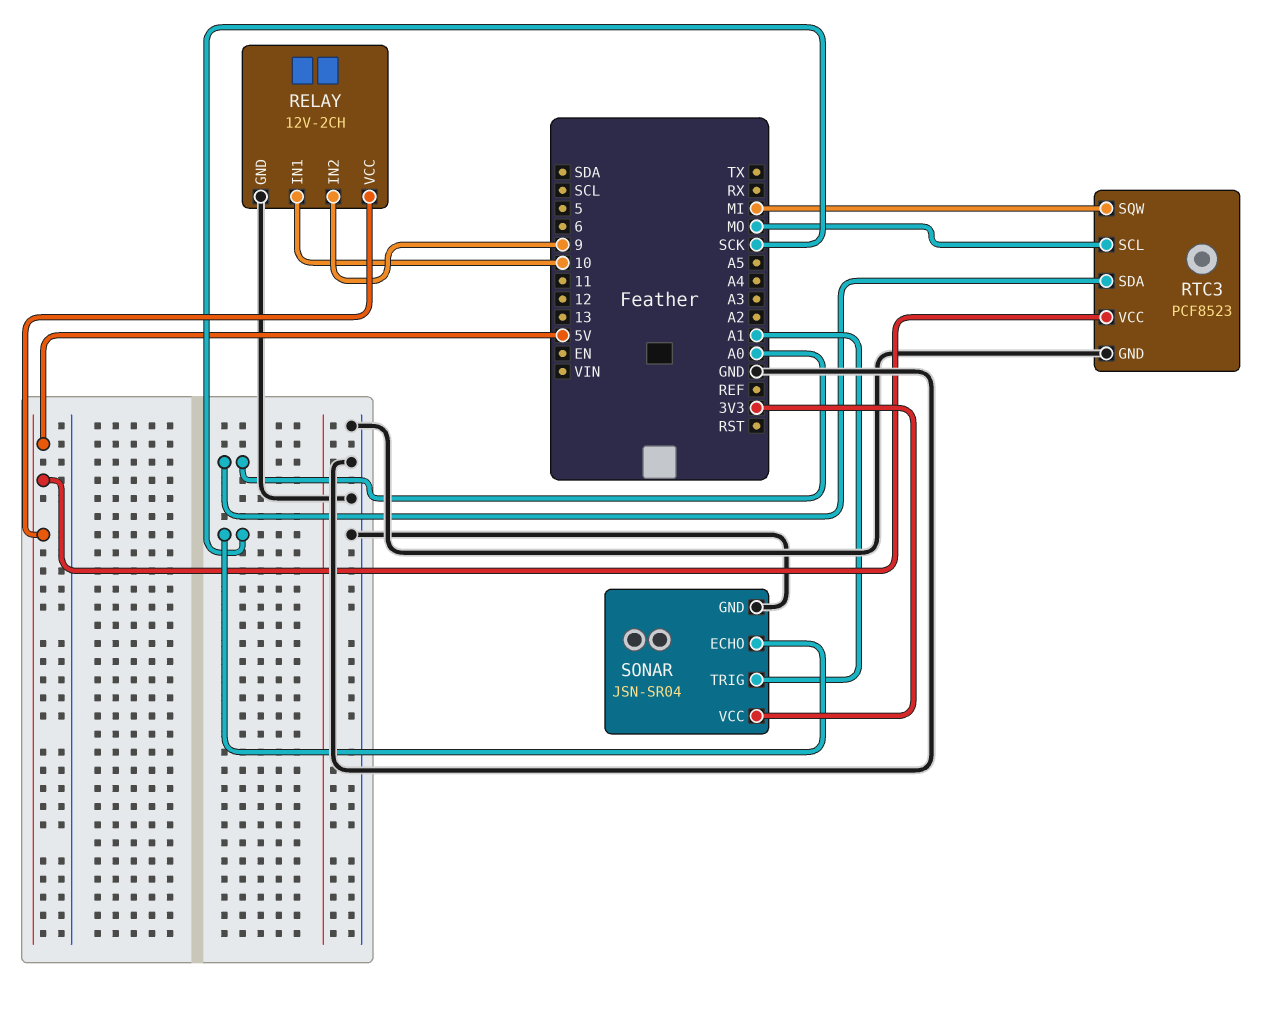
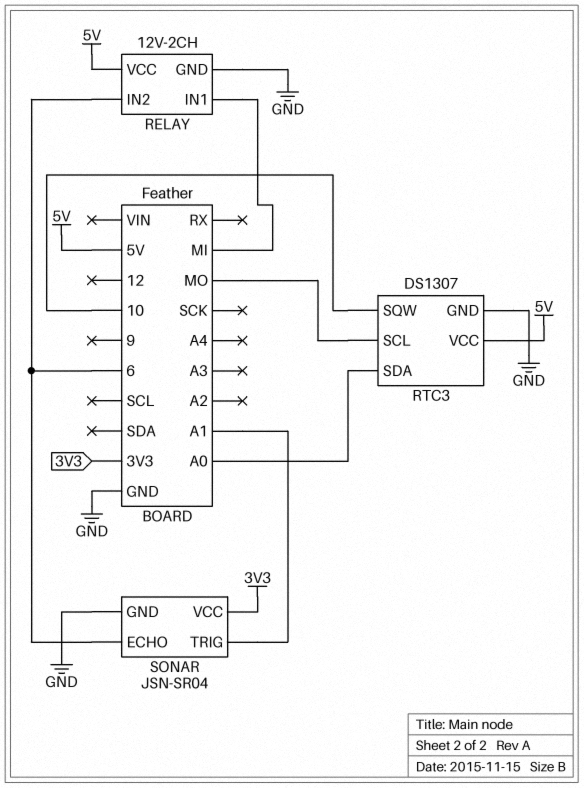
RELAY pin IN1: 10 -> MI
RELAY pin IN2: 9 -> 6
RTC3: PCF8523 -> DS1307
RTC3 pin SQW: MI -> 10
SONAR pin ECHO: SCK -> 6

